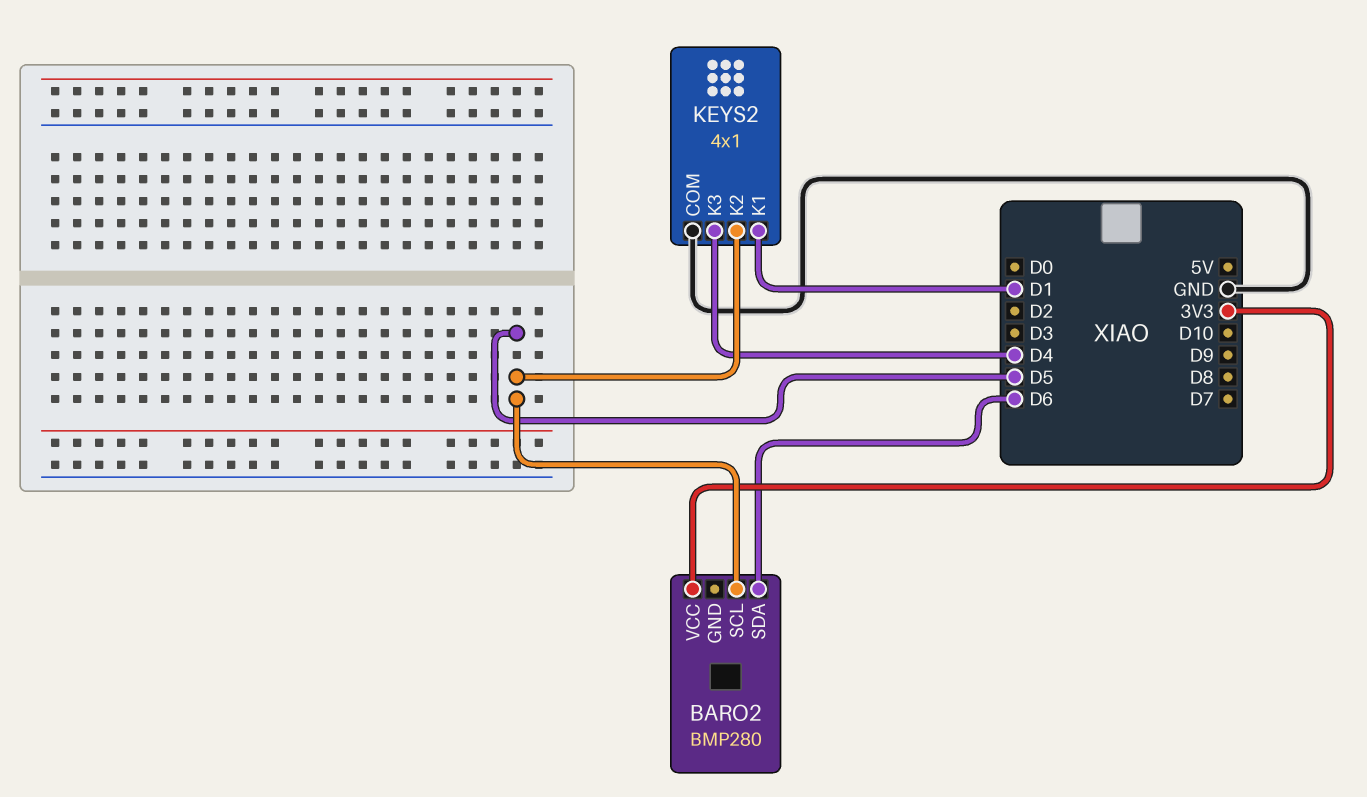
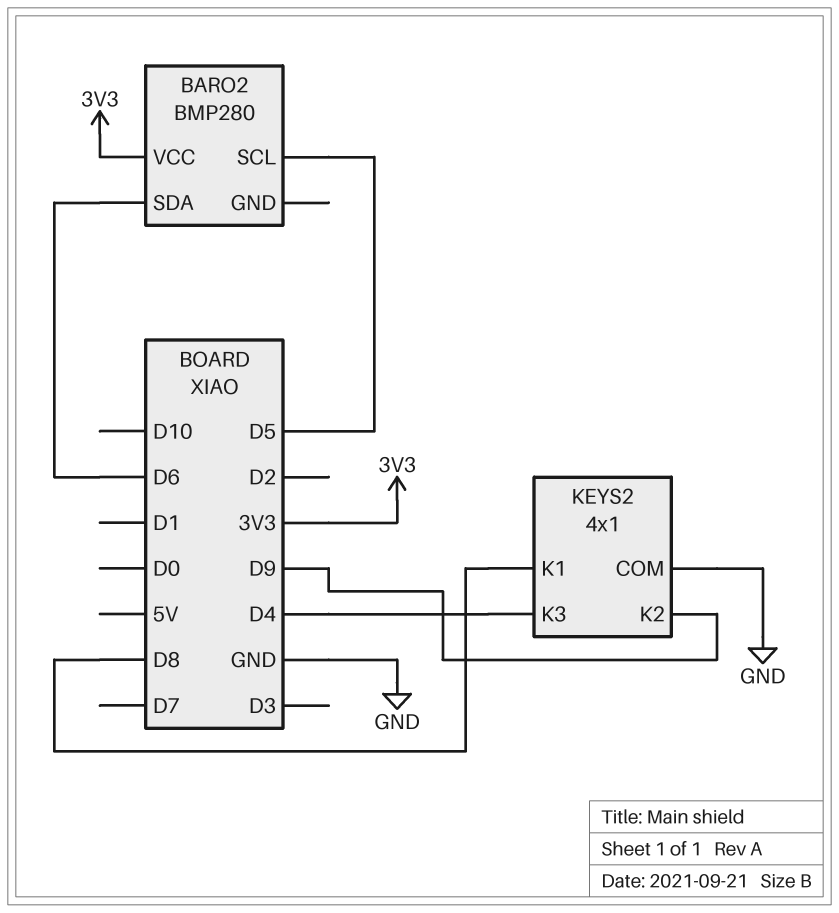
KEYS2 pin K1: D1 -> D8
KEYS2 pin K2: D5 -> D9

